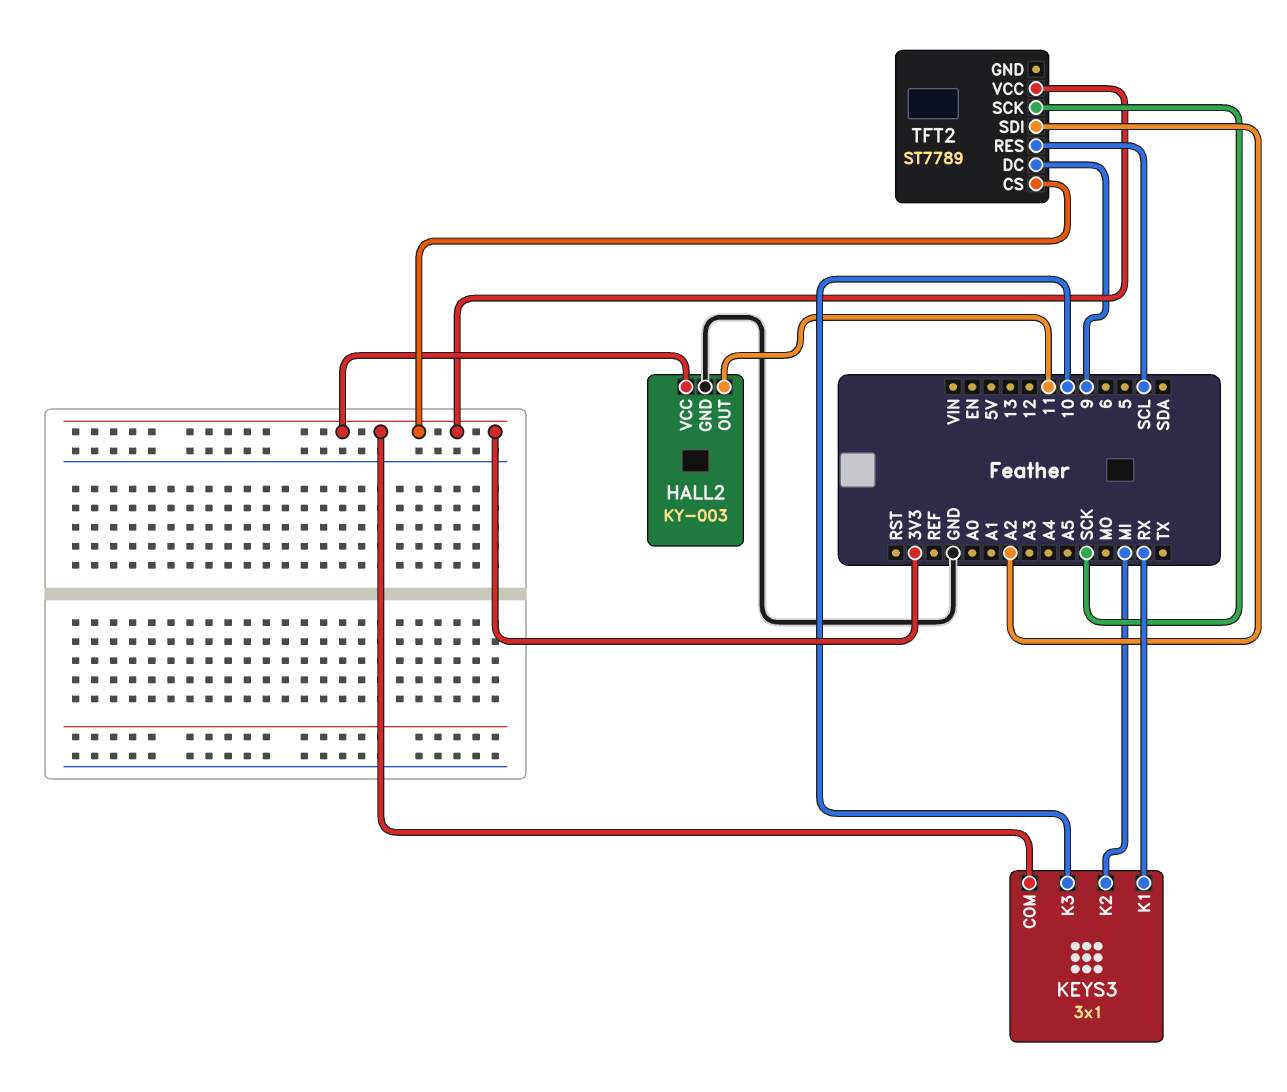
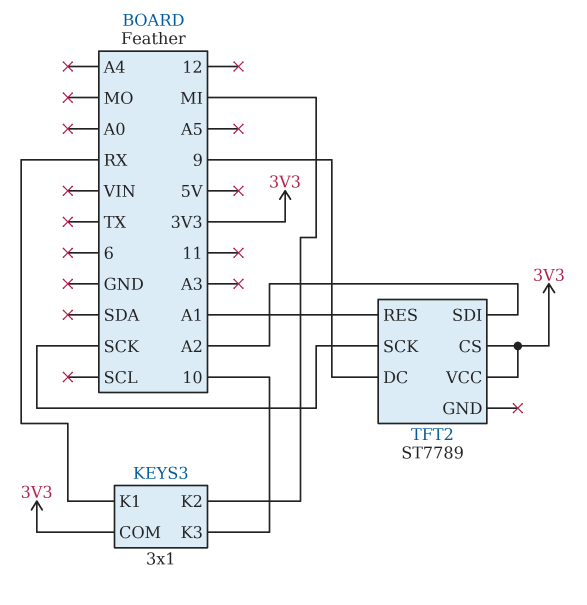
HALL2: KY-003 -> none
HALL2 pin GND: GND -> none
HALL2 pin OUT: 11 -> none
HALL2 pin VCC: 3V3 -> none
TFT2 pin RES: SCL -> A1

